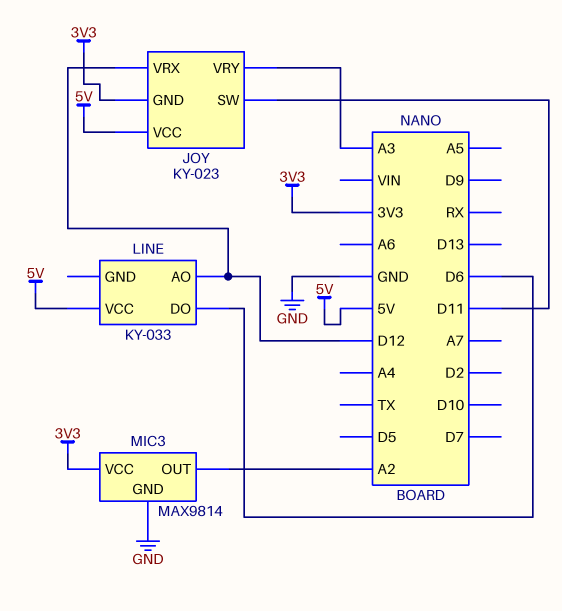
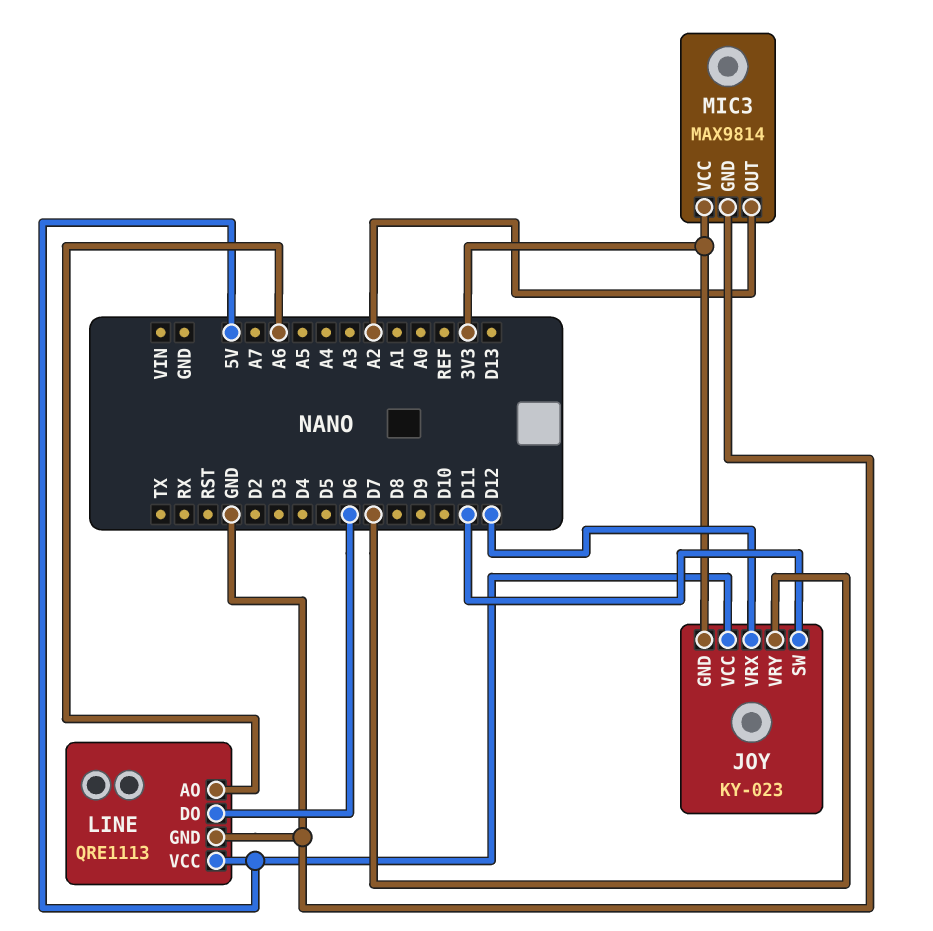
JOY pin VRY: A3 -> D7
LINE: KY-033 -> QRE1113
LINE pin AO: D12 -> A6
LINE pin GND: none -> GND

